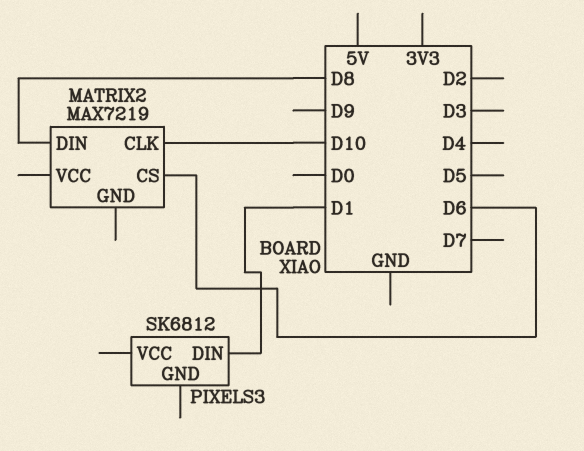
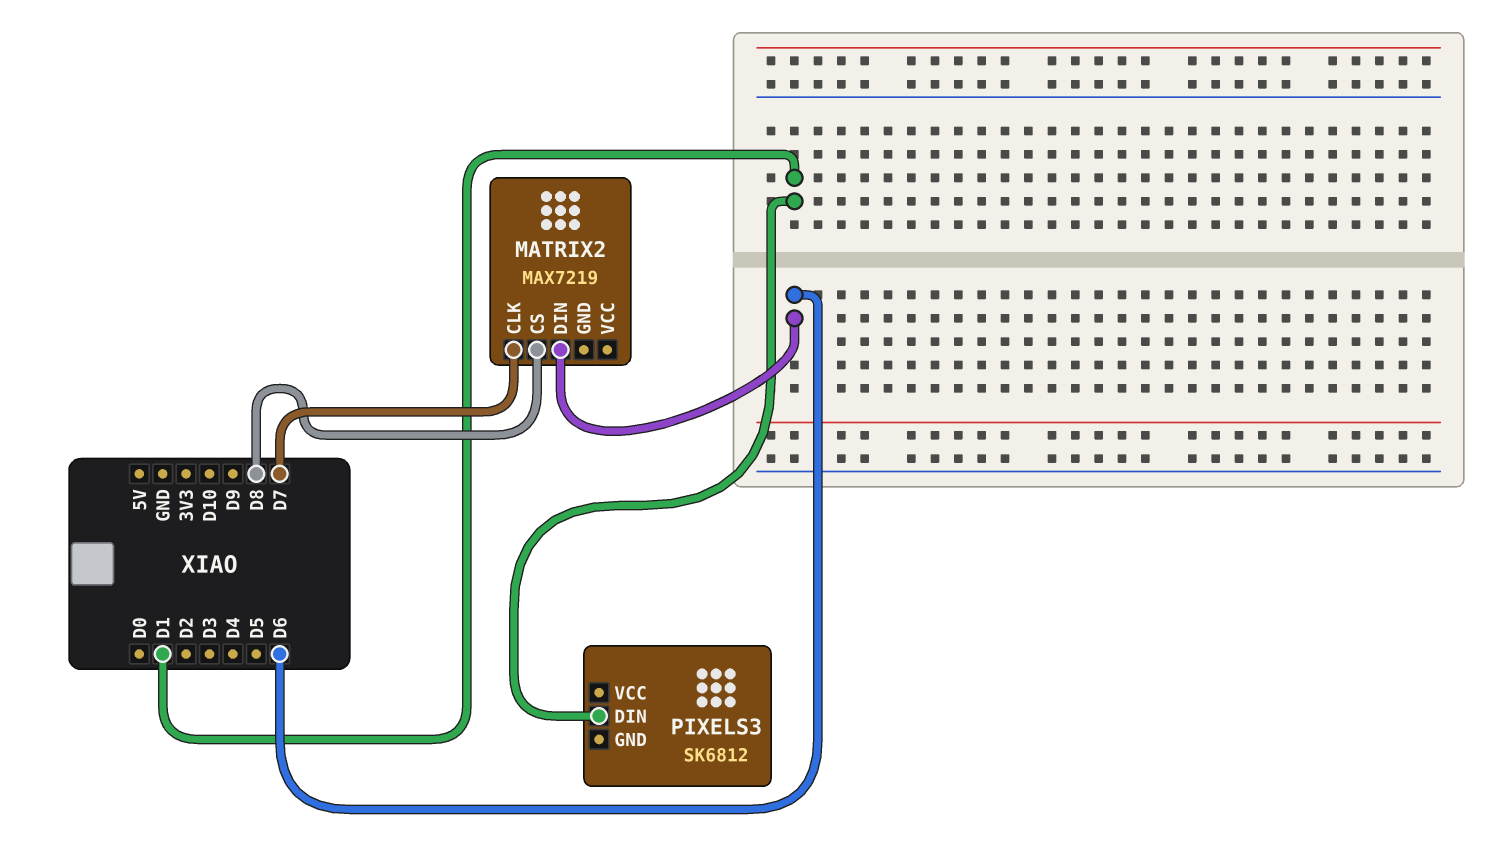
MATRIX2 pin CLK: D10 -> D7
MATRIX2 pin CS: D6 -> D8
MATRIX2 pin DIN: D8 -> D6

